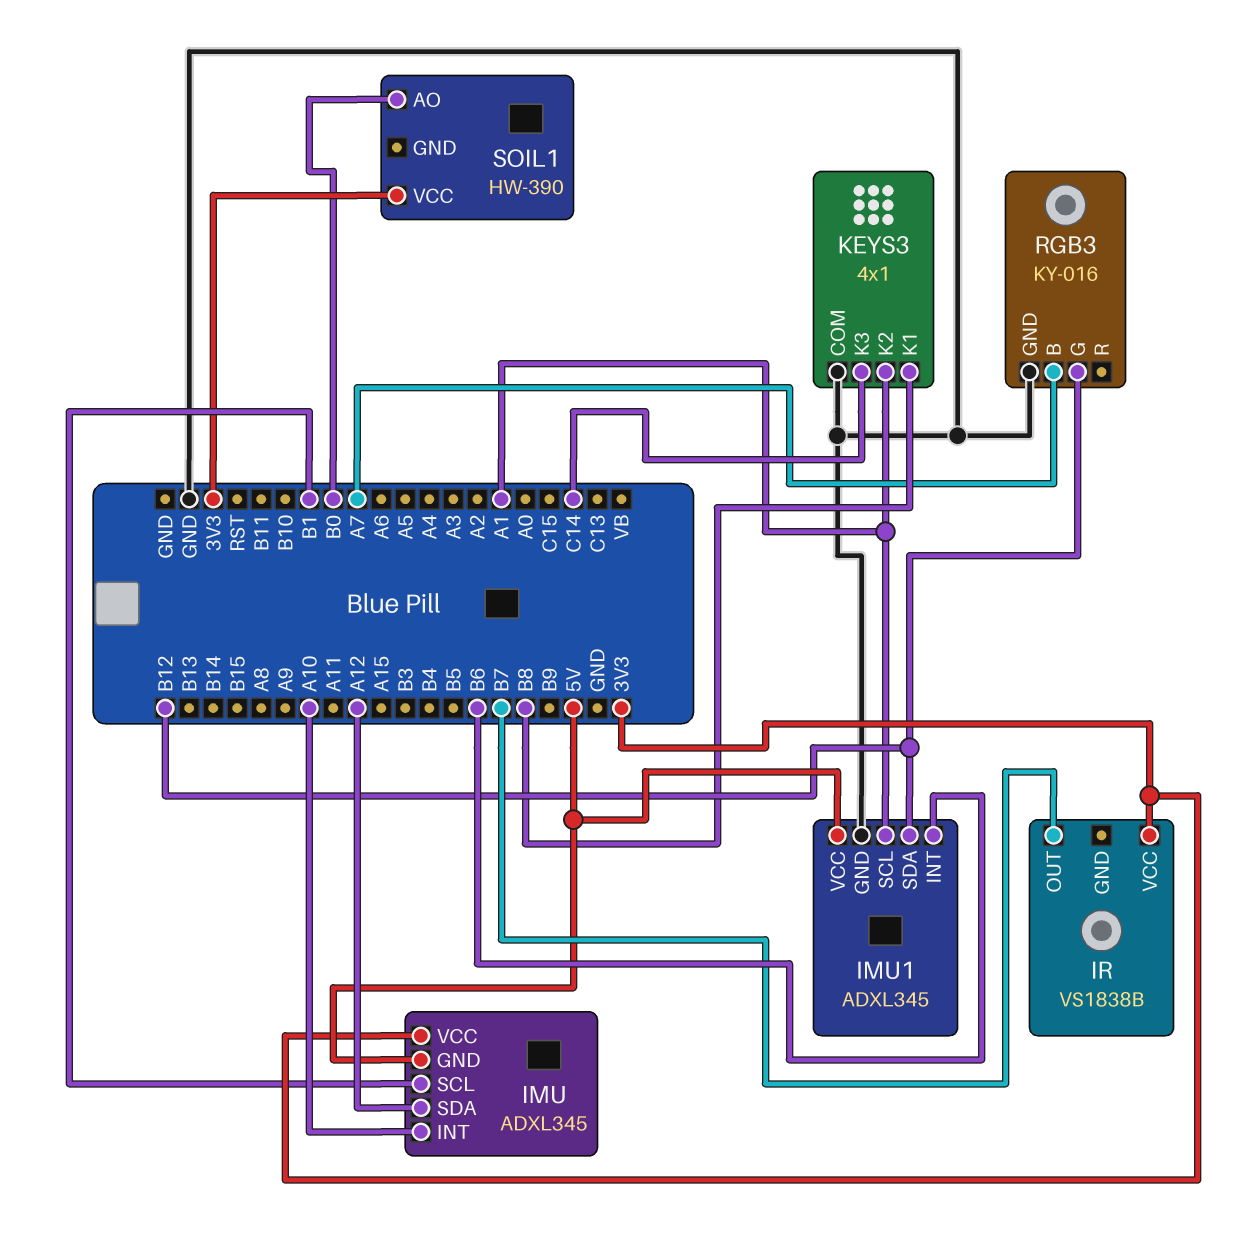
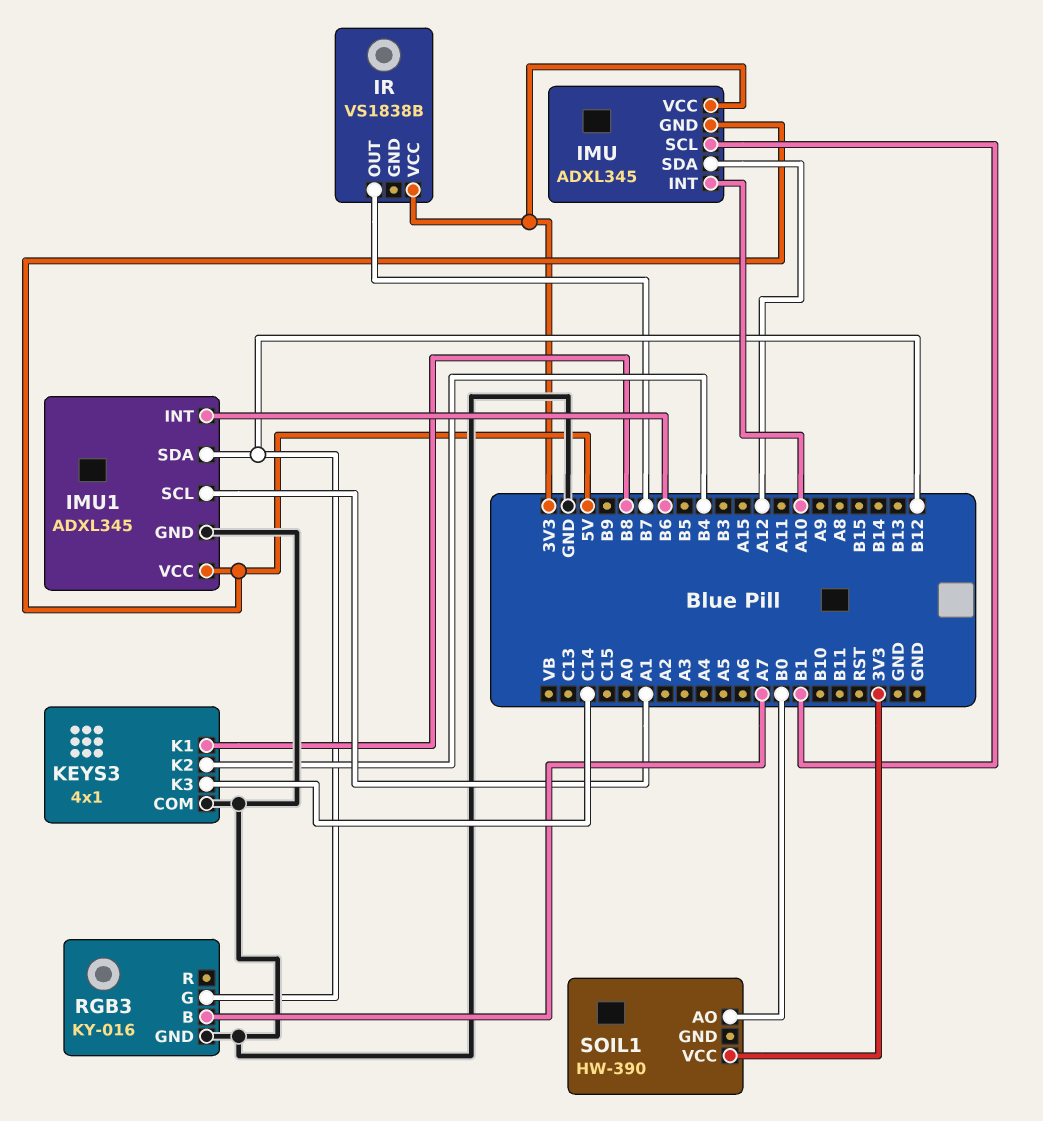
KEYS3 pin K2: A1 -> B4

